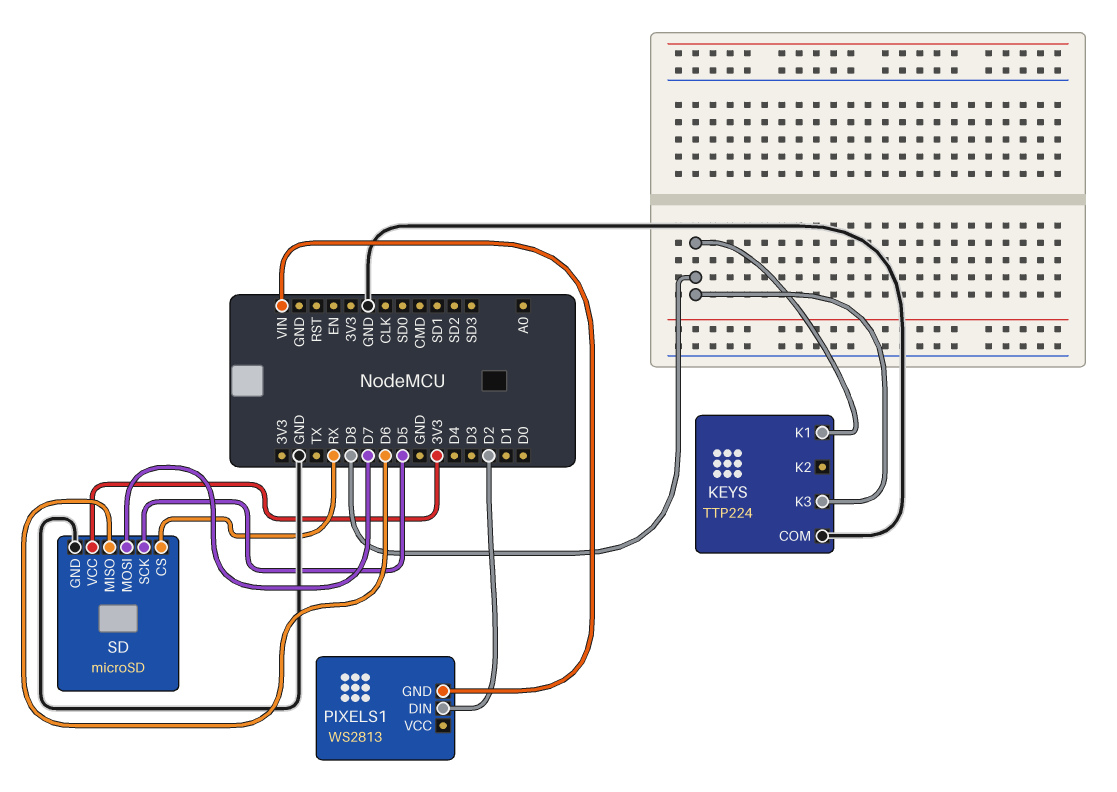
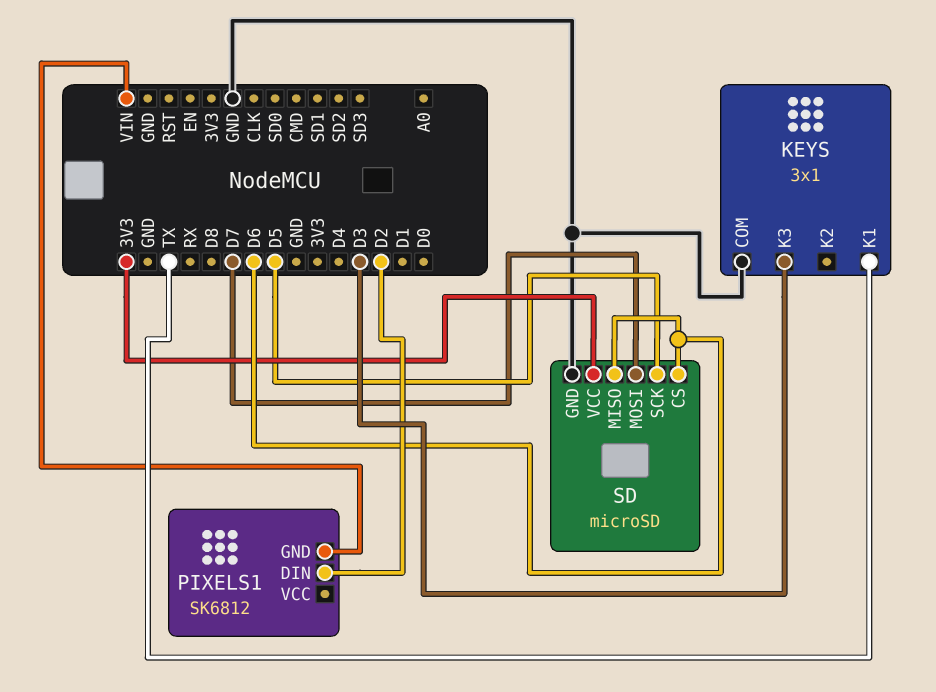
KEYS: TTP224 -> 3x1
KEYS pin K1: D8 -> TX
KEYS pin K3: D8 -> D3
PIXELS1: WS2813 -> SK6812
SD pin CS: RX -> D6

